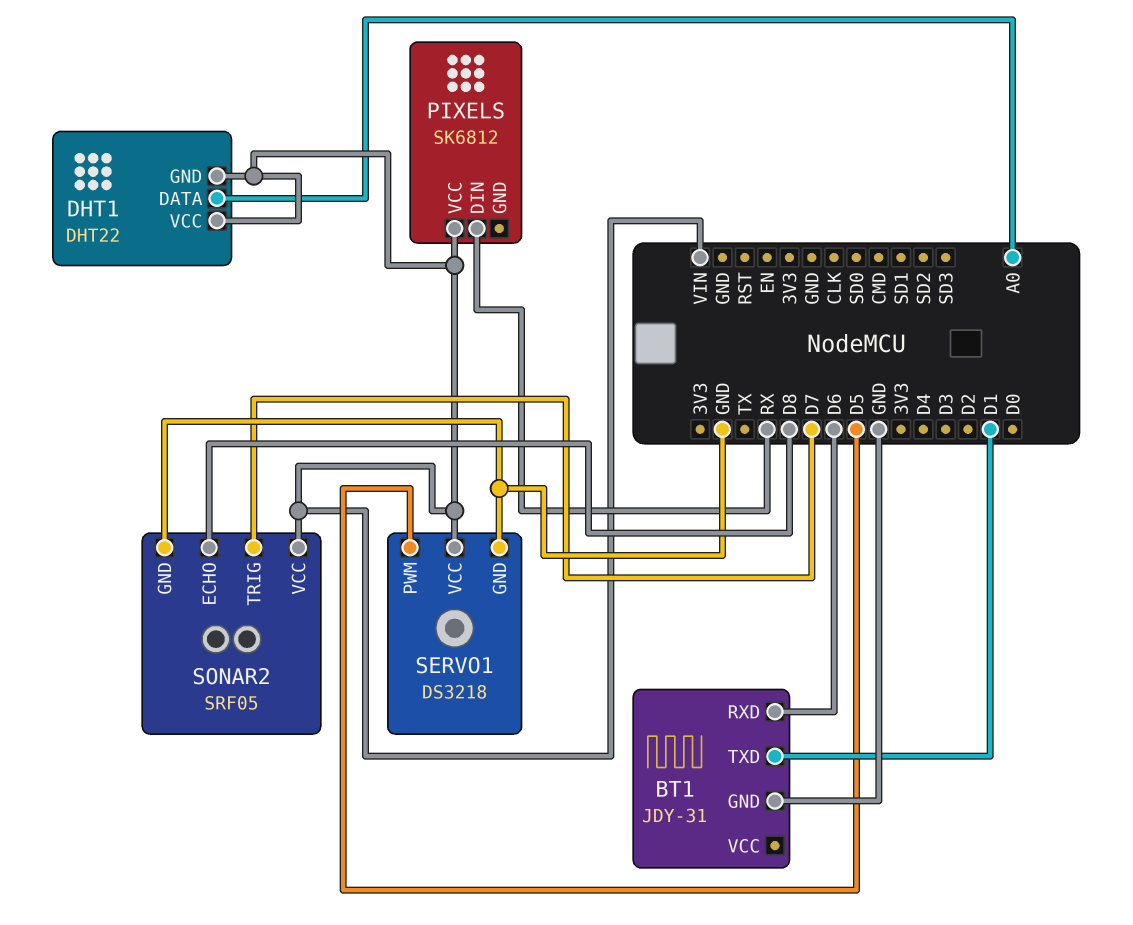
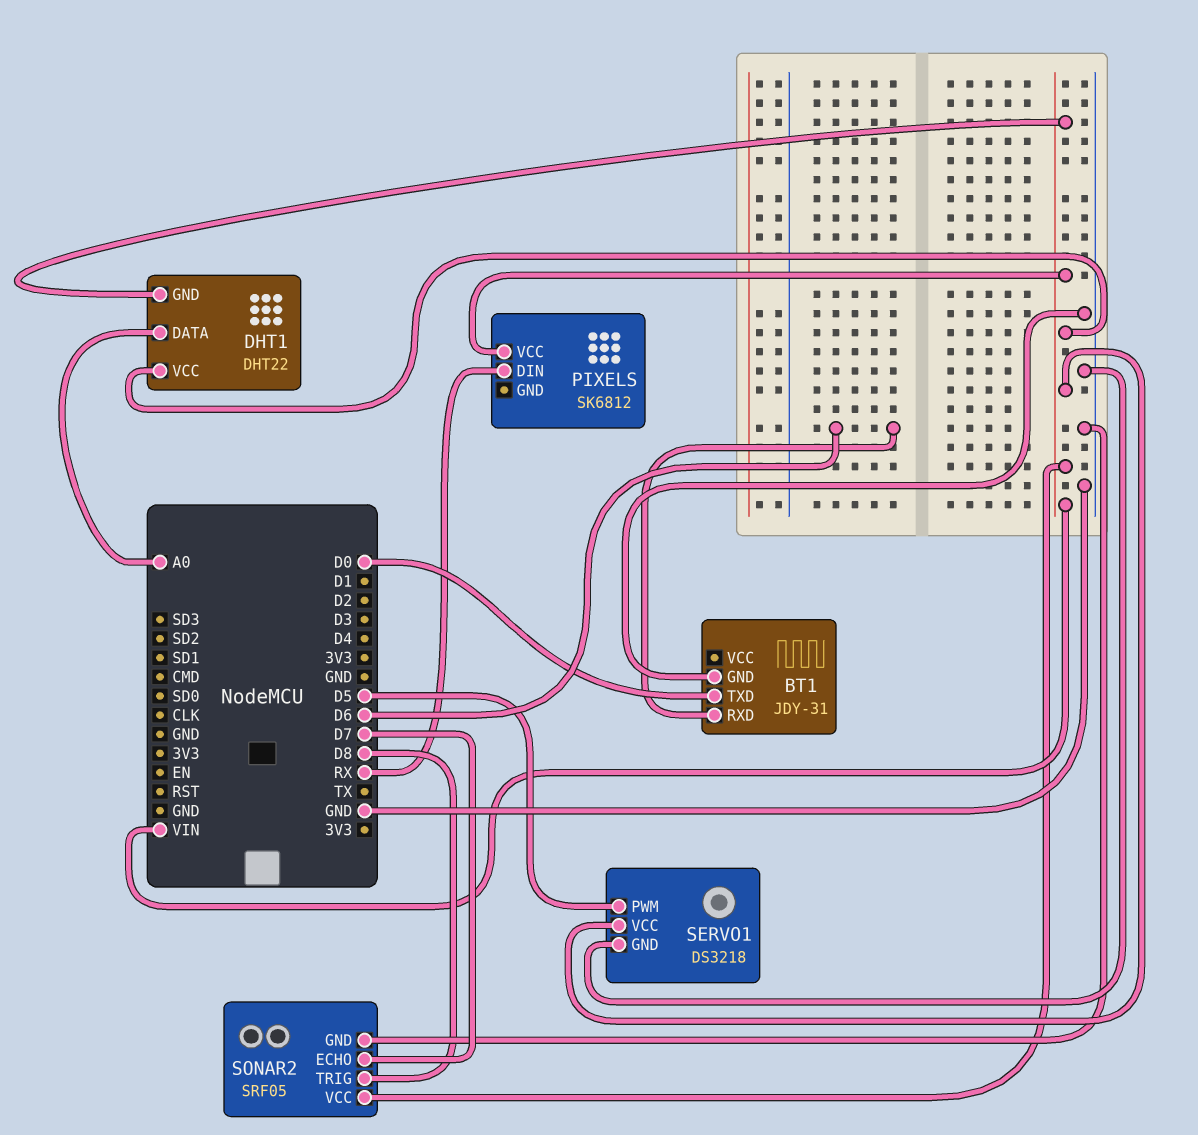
BT1 pin TXD: D1 -> D0
SONAR2 pin ECHO: D8 -> D7
SONAR2 pin TRIG: D7 -> D8

